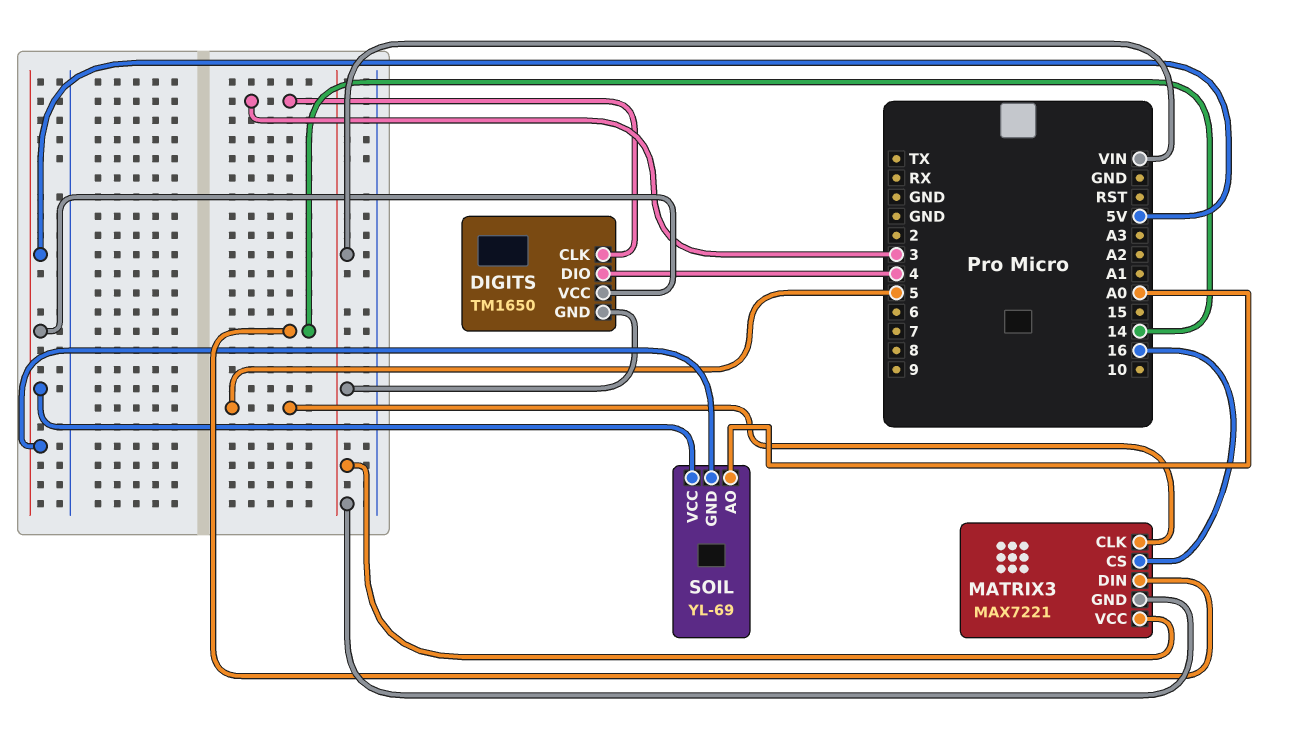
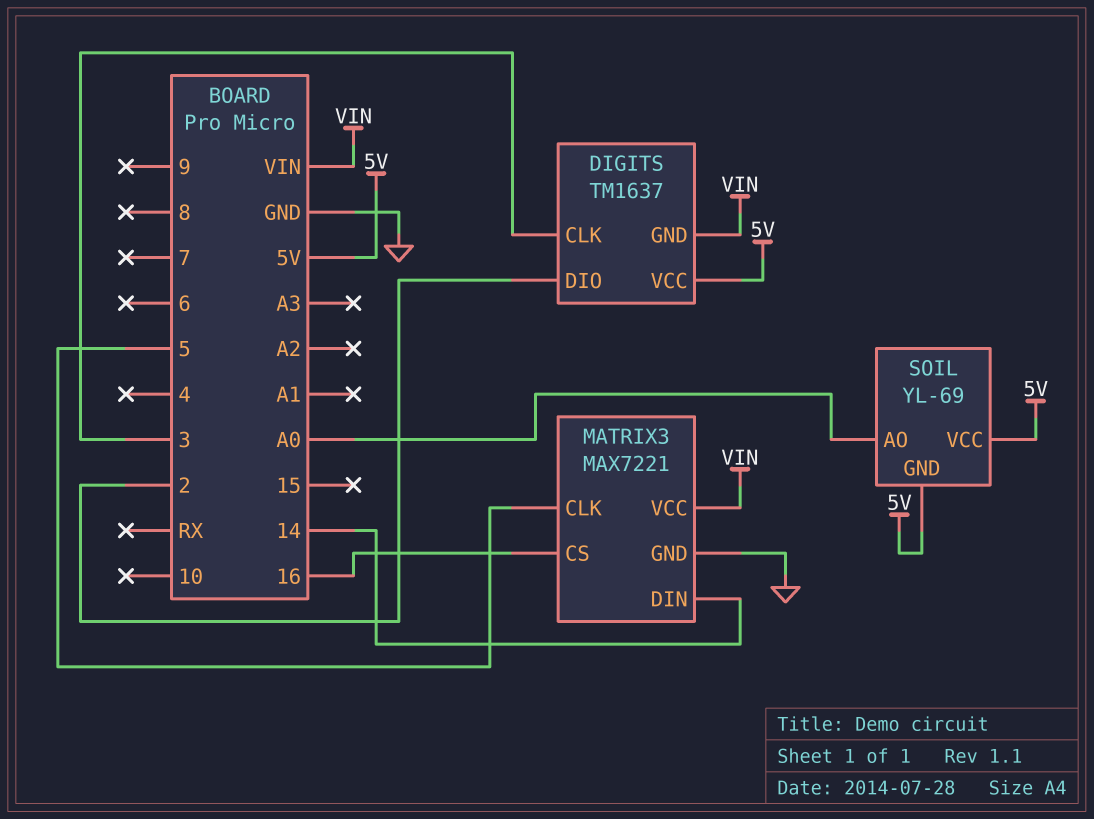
DIGITS: TM1650 -> TM1637
DIGITS pin DIO: 4 -> 2
MATRIX3 pin GND: VIN -> GND

